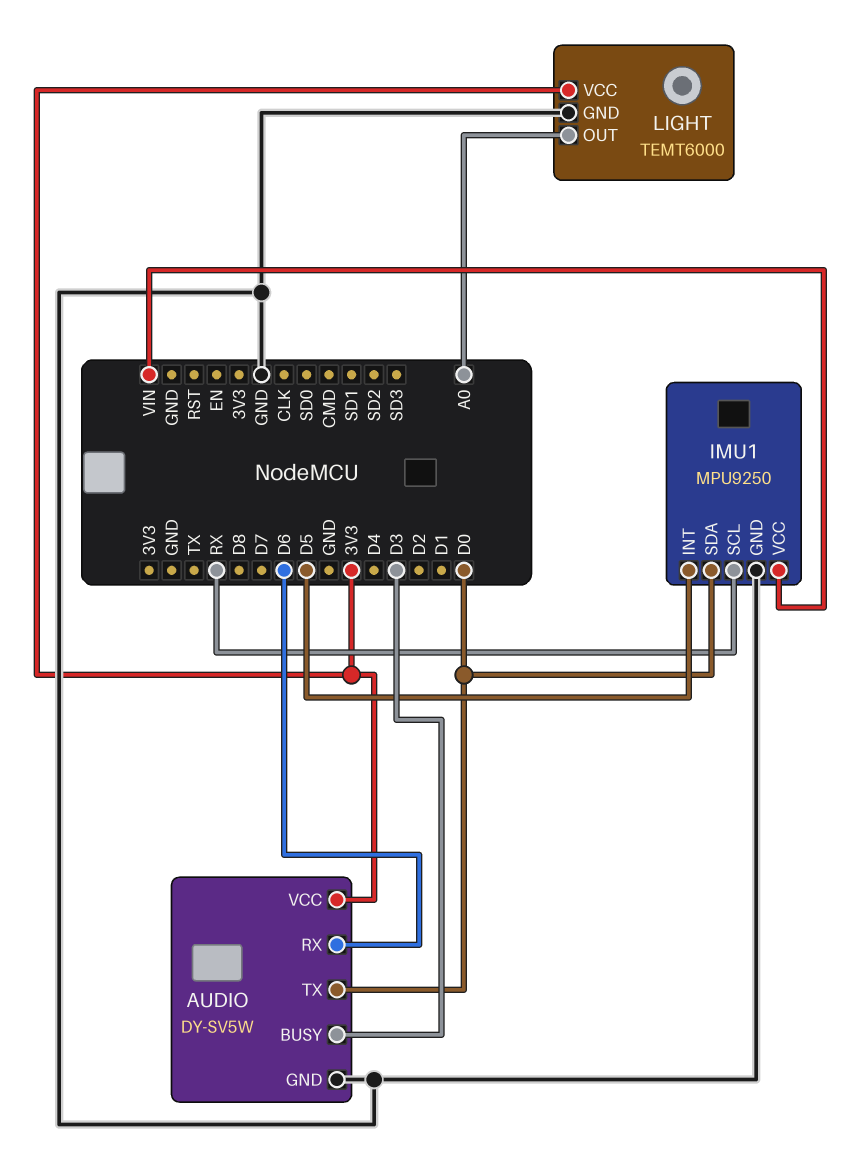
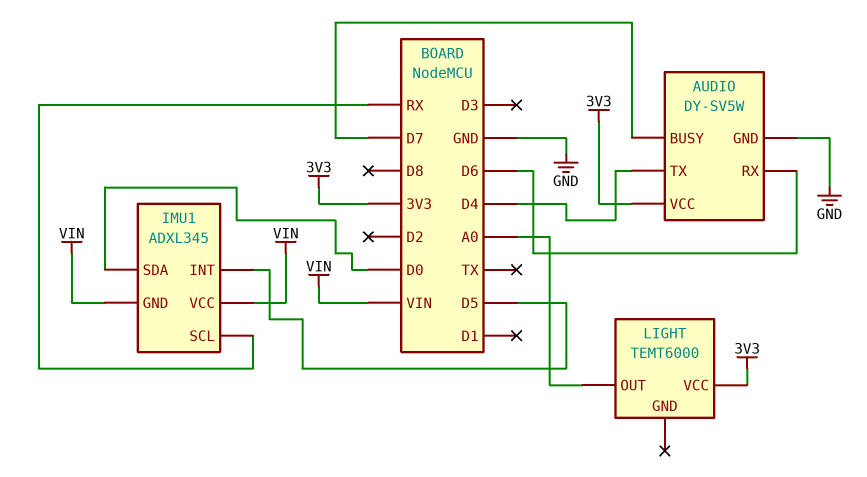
AUDIO pin BUSY: D3 -> D7
AUDIO pin TX: D0 -> D4
IMU1: MPU9250 -> ADXL345
IMU1 pin GND: GND -> VIN
LIGHT pin GND: GND -> none

